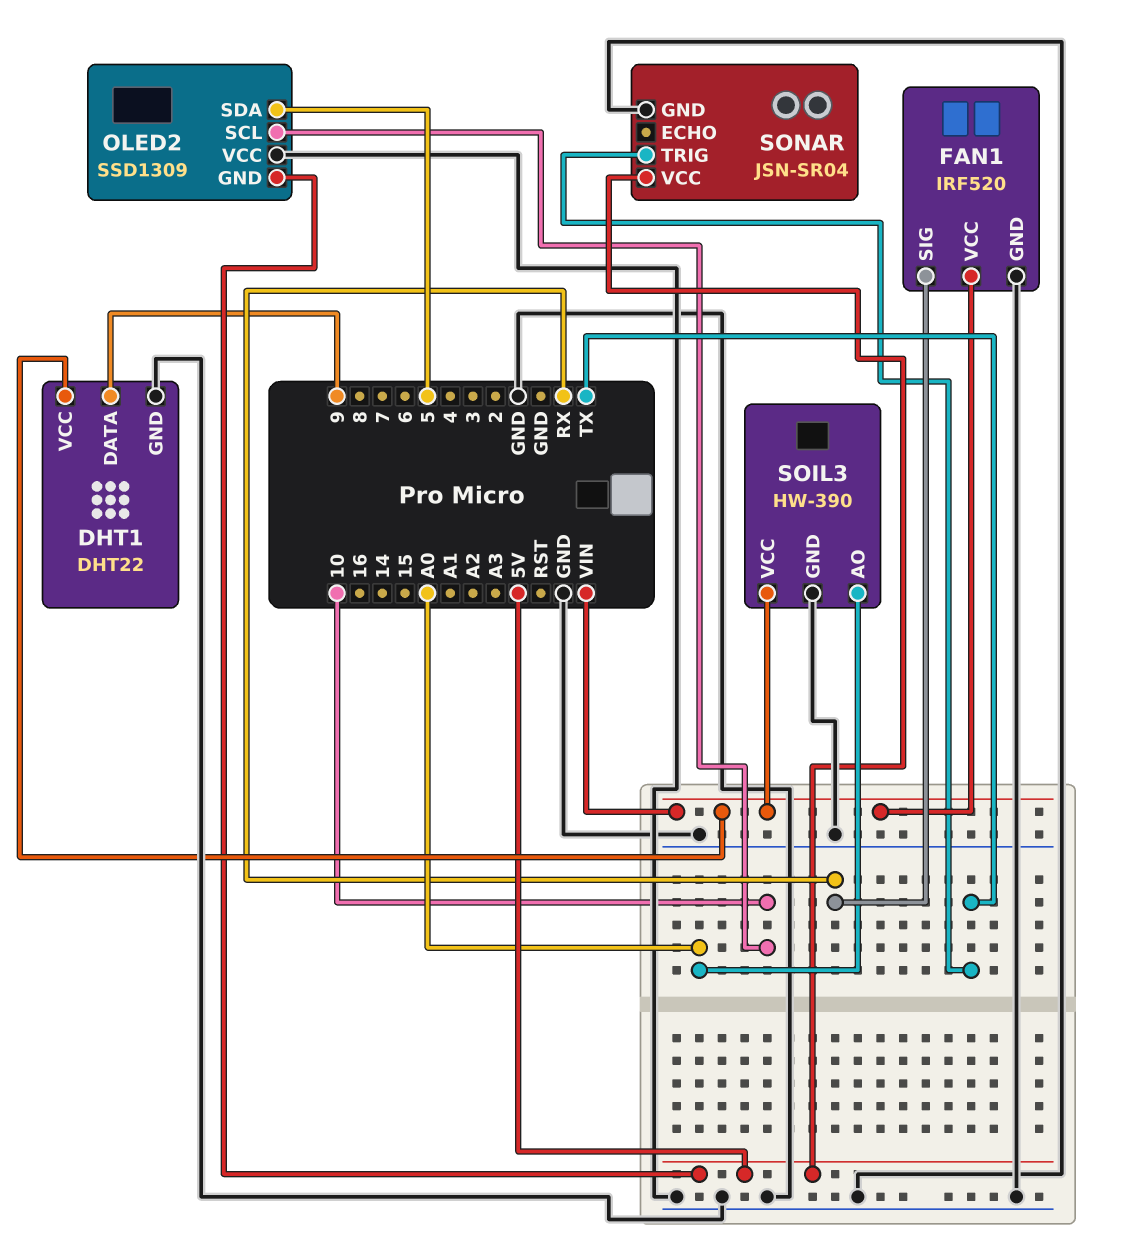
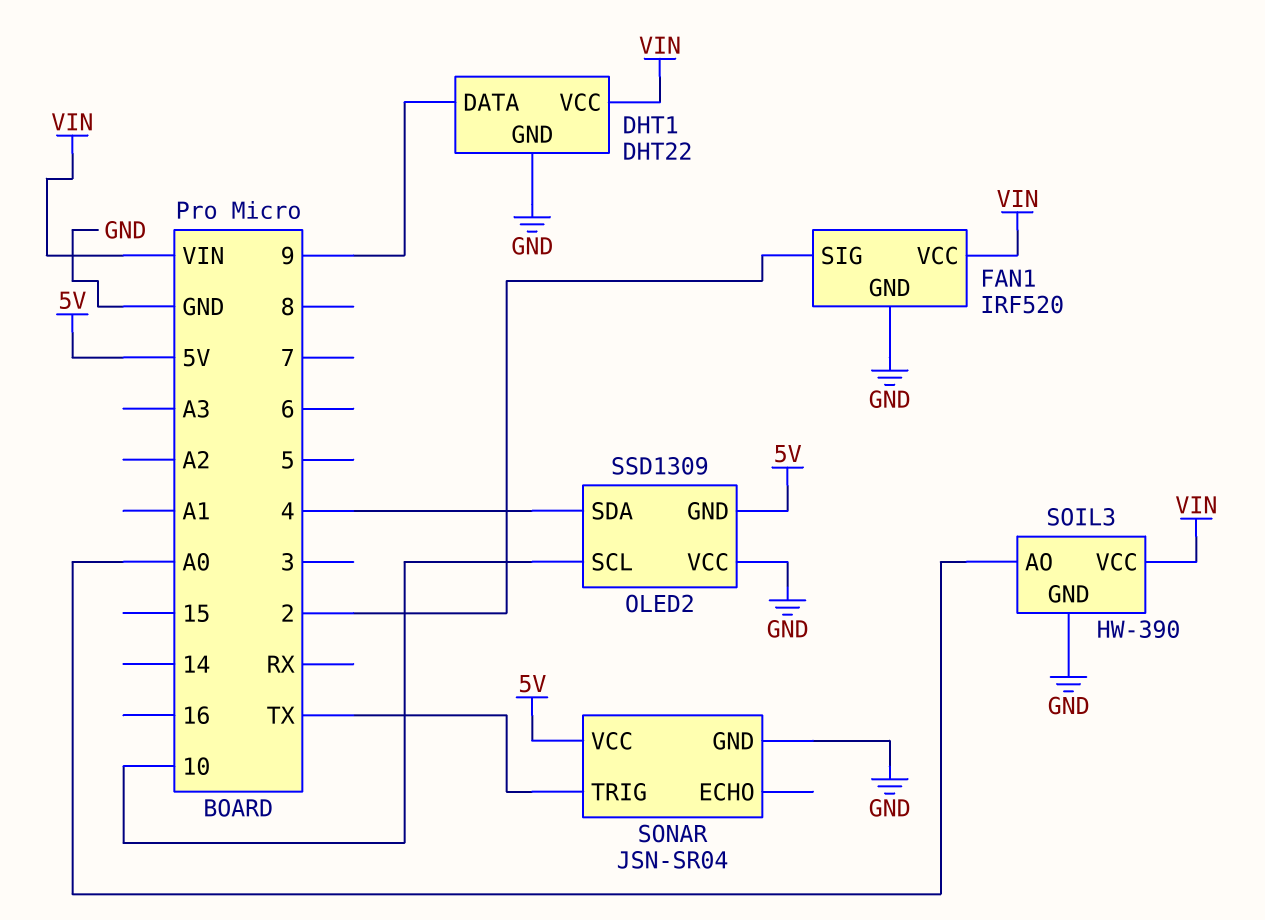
FAN1 pin SIG: RX -> 2
OLED2 pin SDA: 5 -> 4

